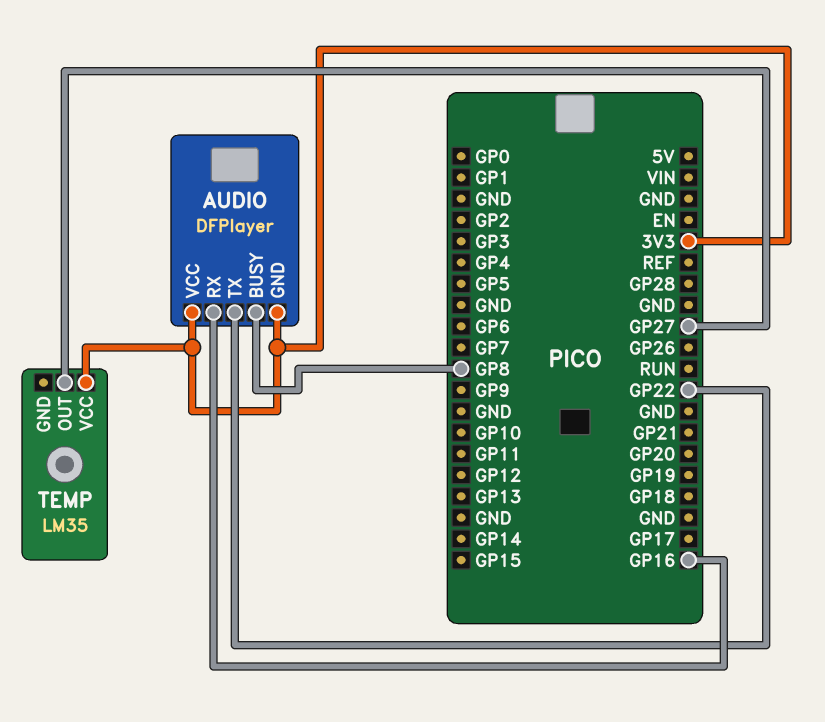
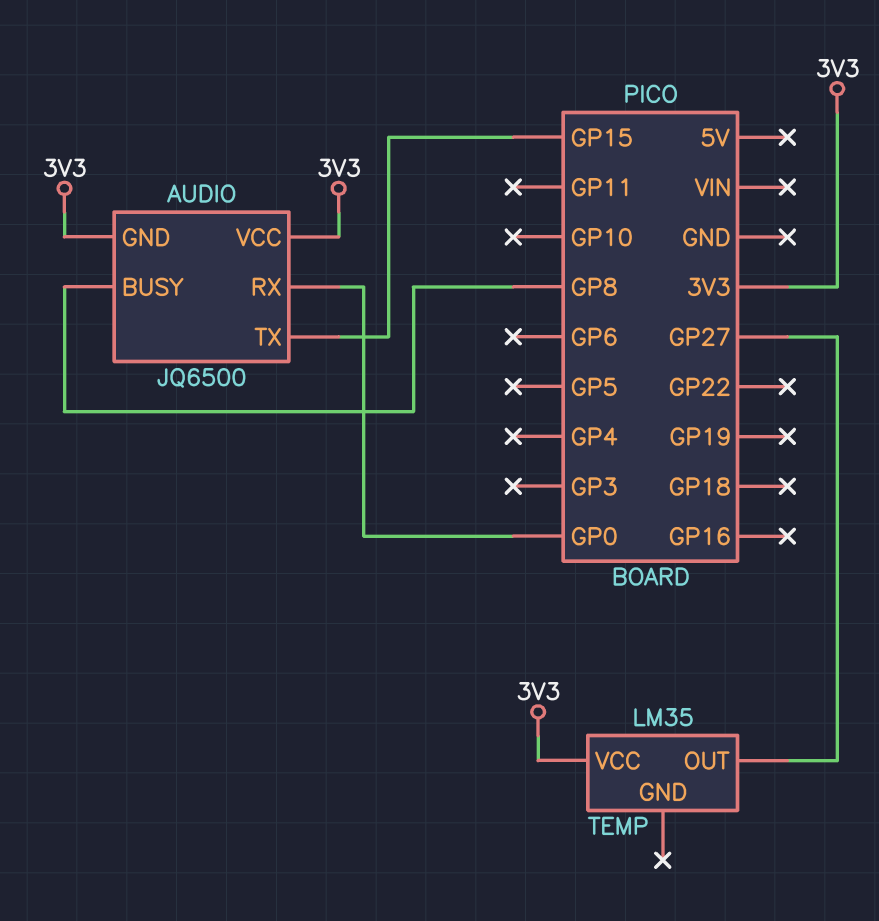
AUDIO: DFPlayer -> JQ6500
AUDIO pin RX: GP16 -> GP0
AUDIO pin TX: GP22 -> GP15

